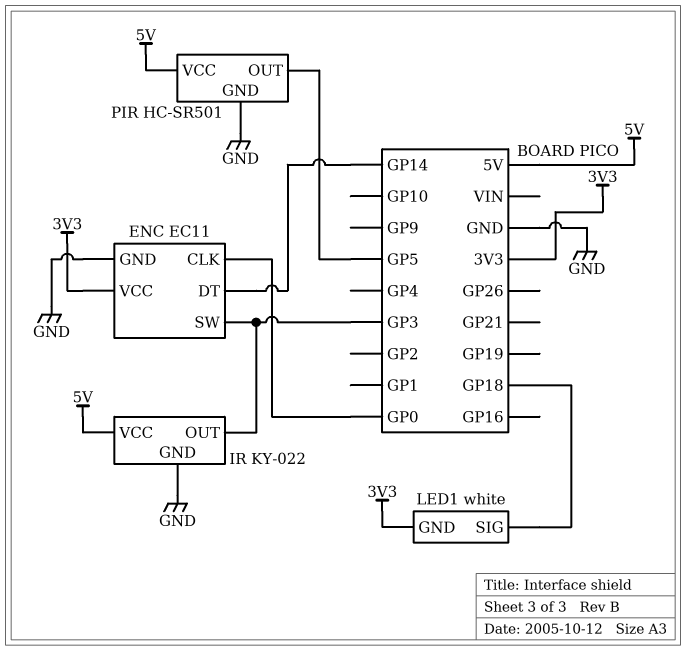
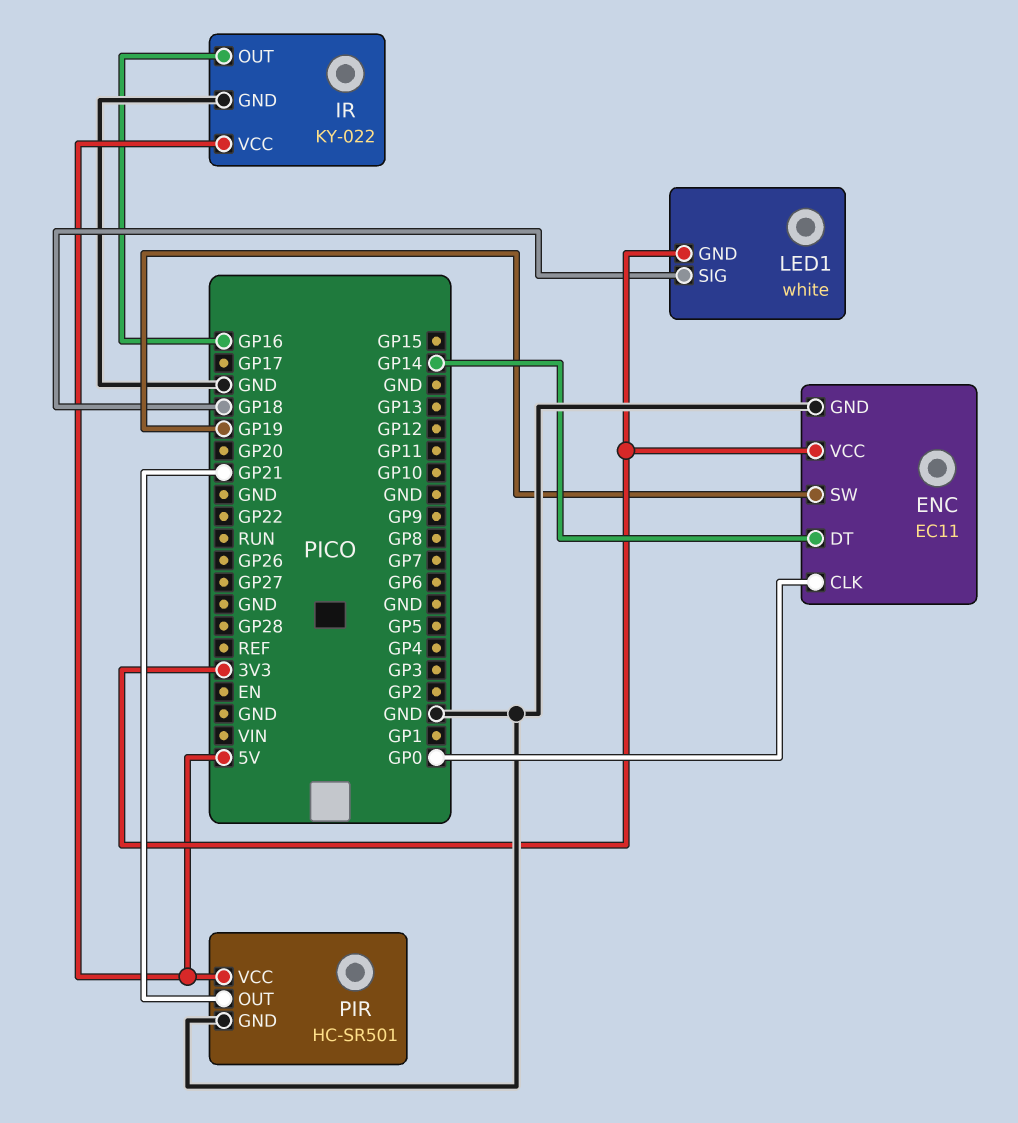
ENC pin SW: GP3 -> GP19
IR pin OUT: GP3 -> GP16
PIR pin OUT: GP5 -> GP21

